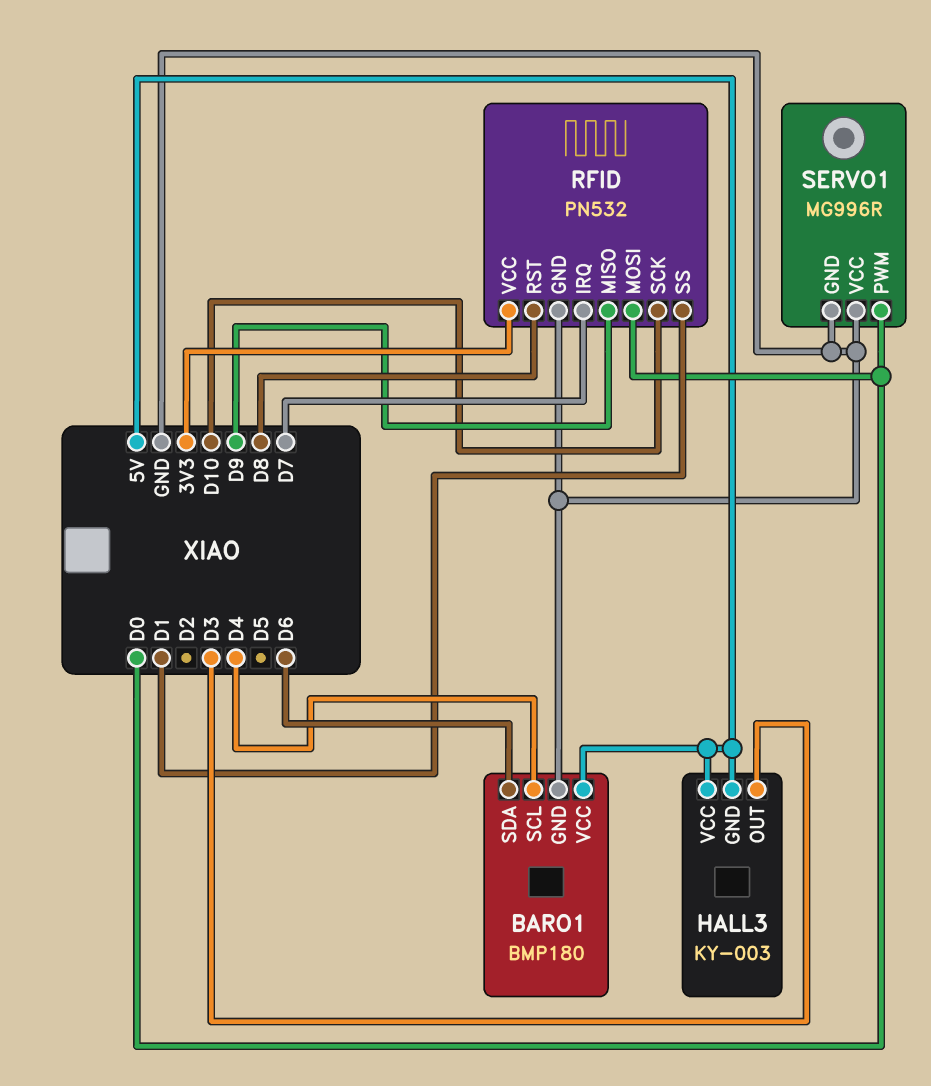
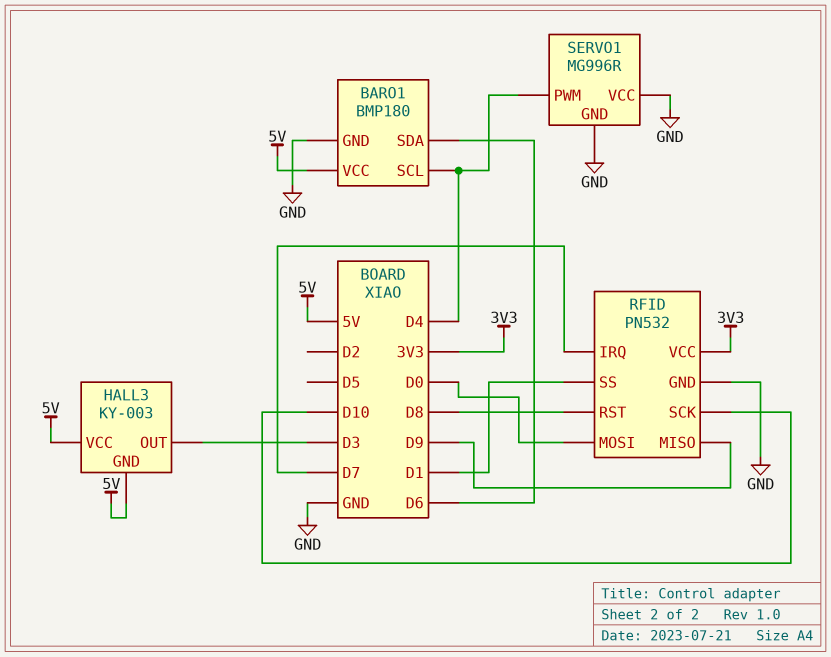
SERVO1 pin PWM: D0 -> D4

